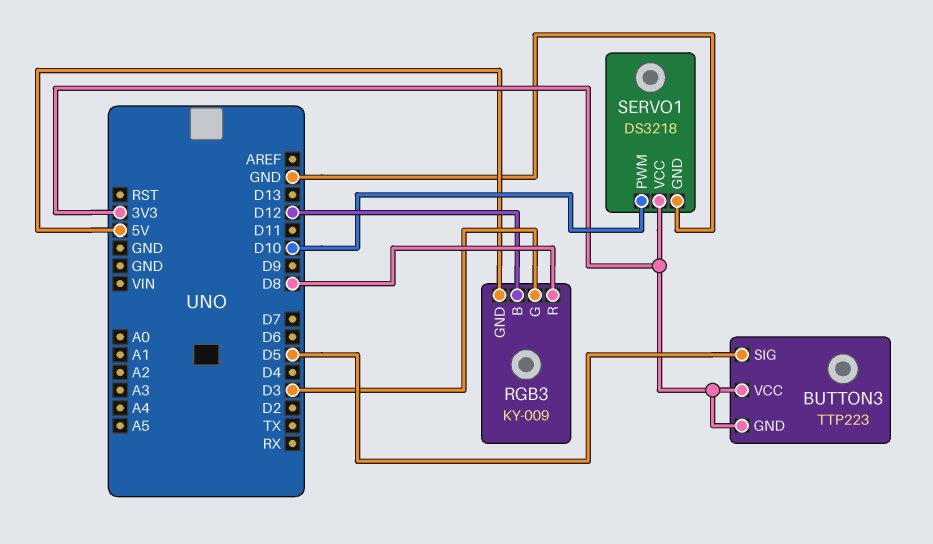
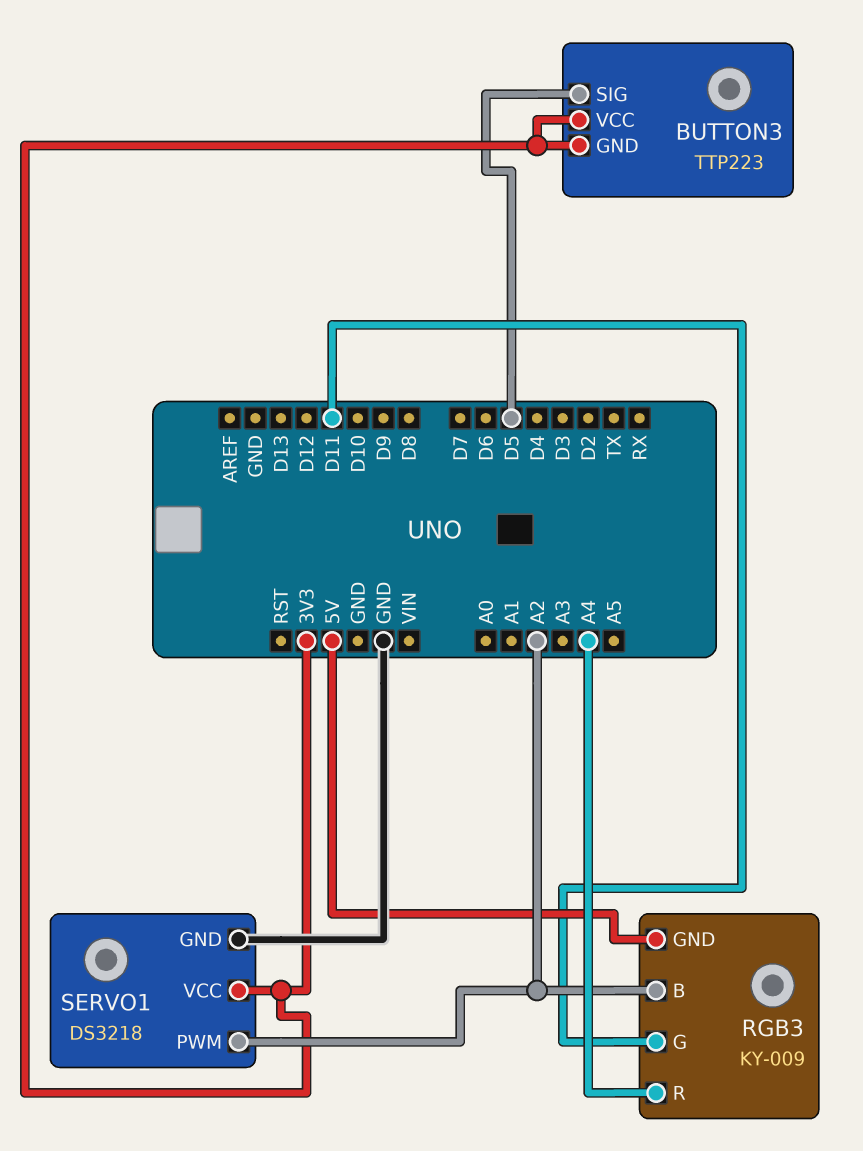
RGB3 pin B: D12 -> A2
RGB3 pin G: D3 -> D11
RGB3 pin R: D8 -> A4
SERVO1 pin PWM: D10 -> A2

